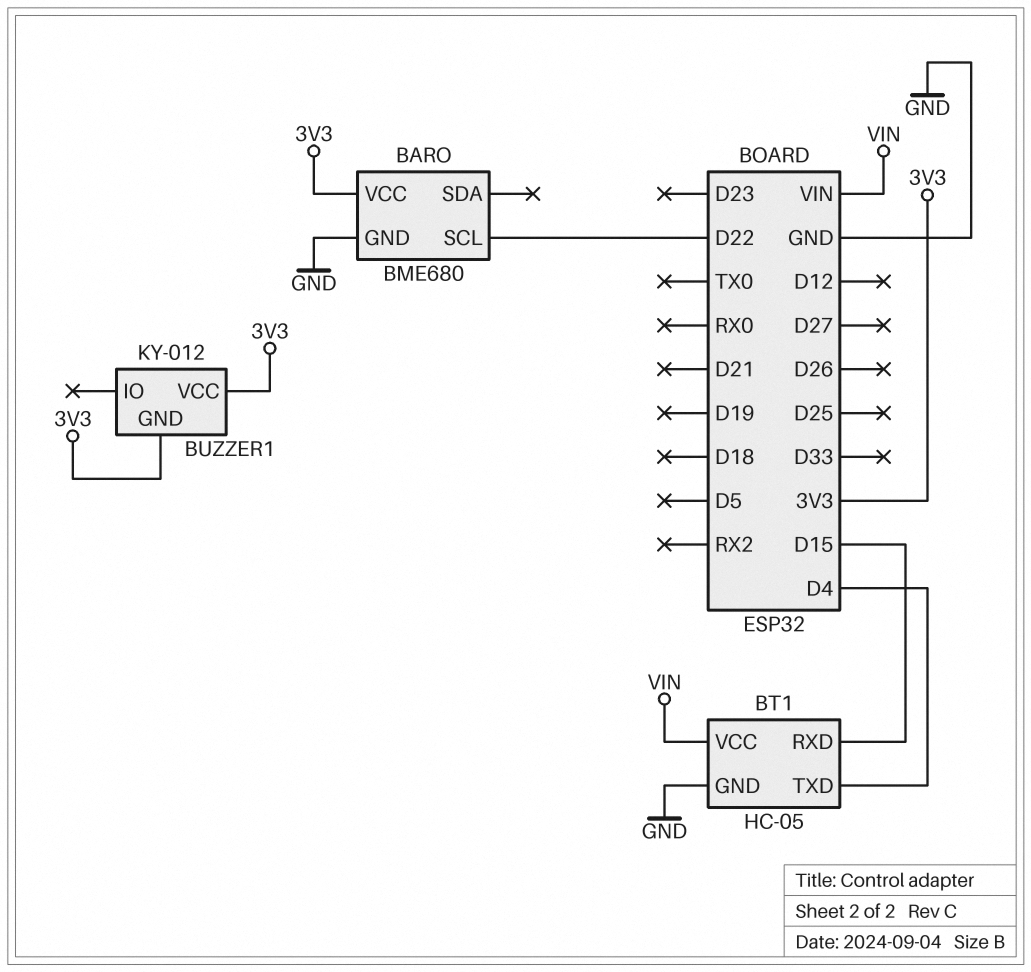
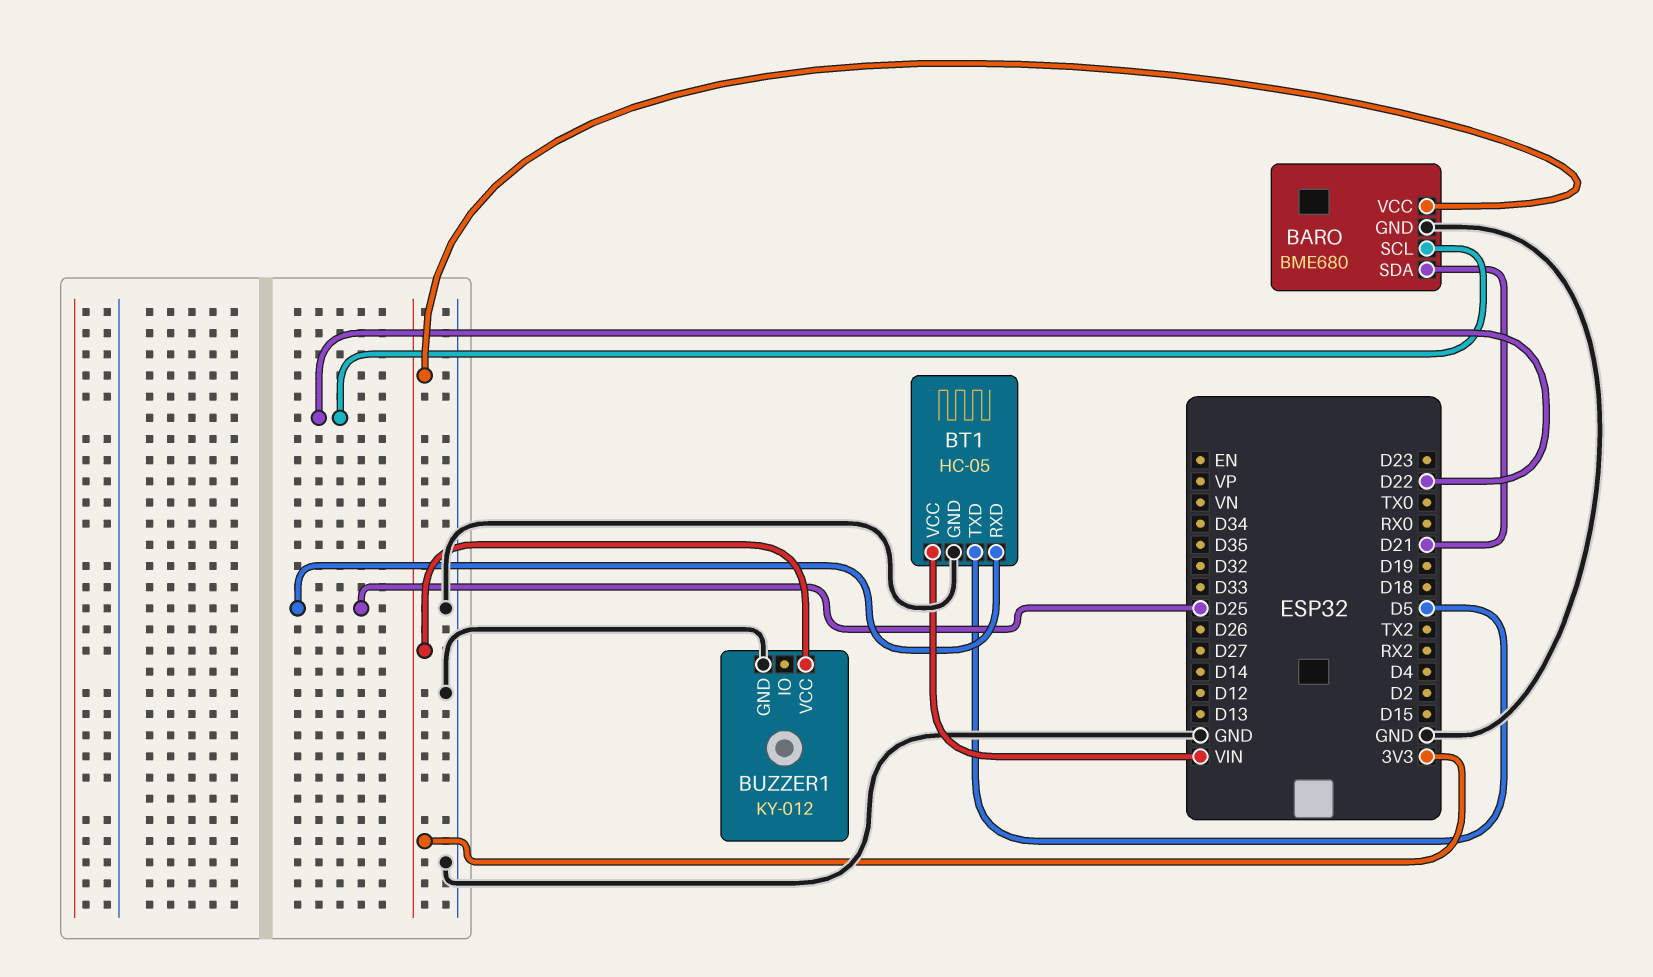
BARO pin SDA: none -> D21
BT1 pin RXD: D15 -> D25
BT1 pin TXD: D4 -> D5
BUZZER1 pin GND: 3V3 -> GND

